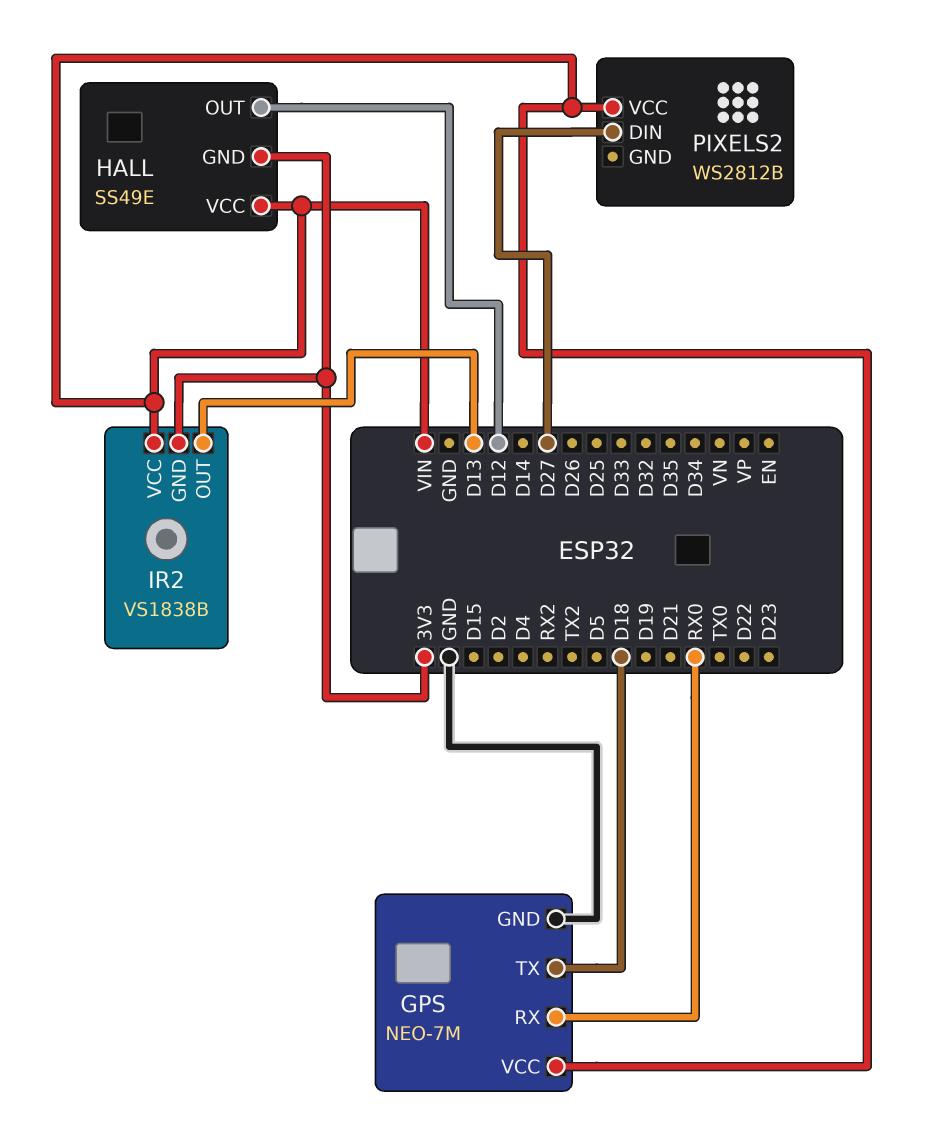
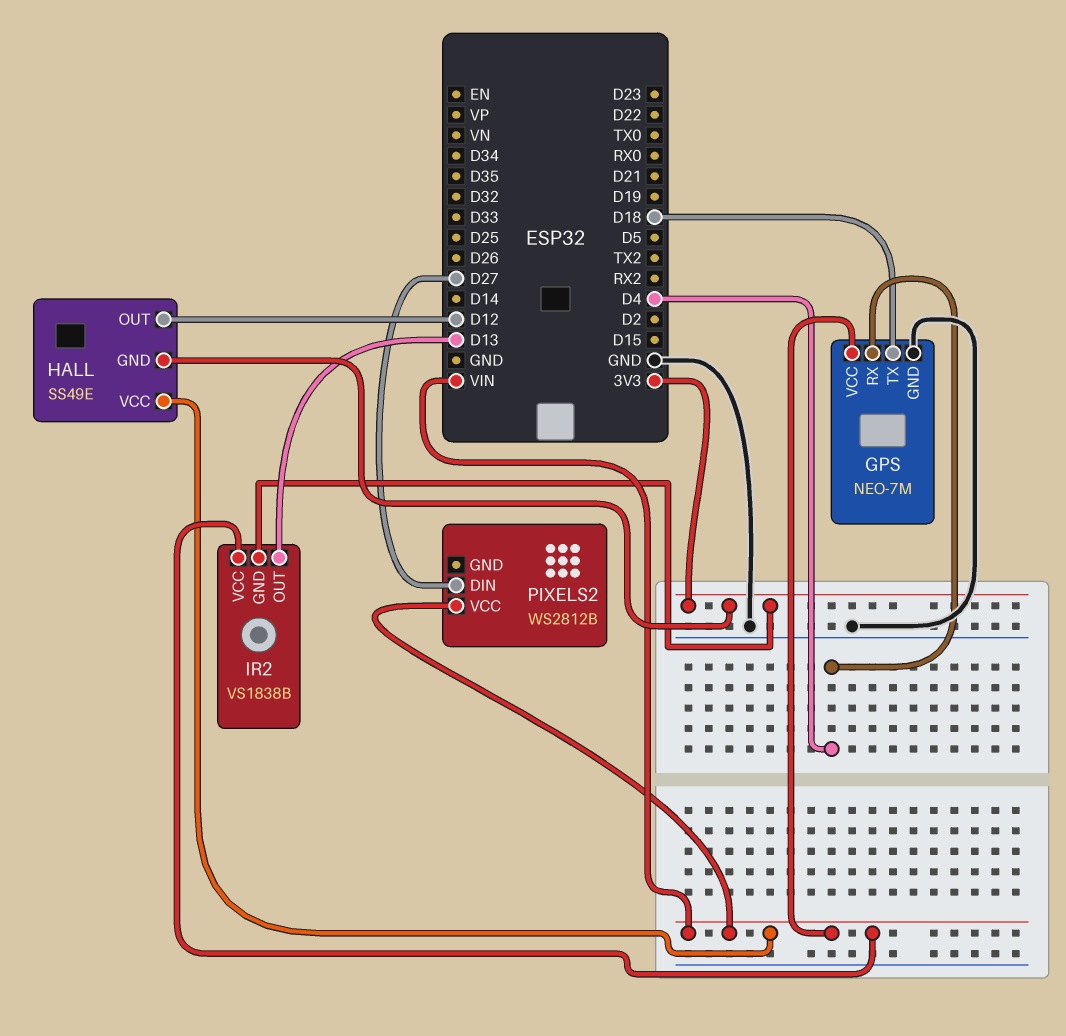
GPS pin RX: RX0 -> D4

